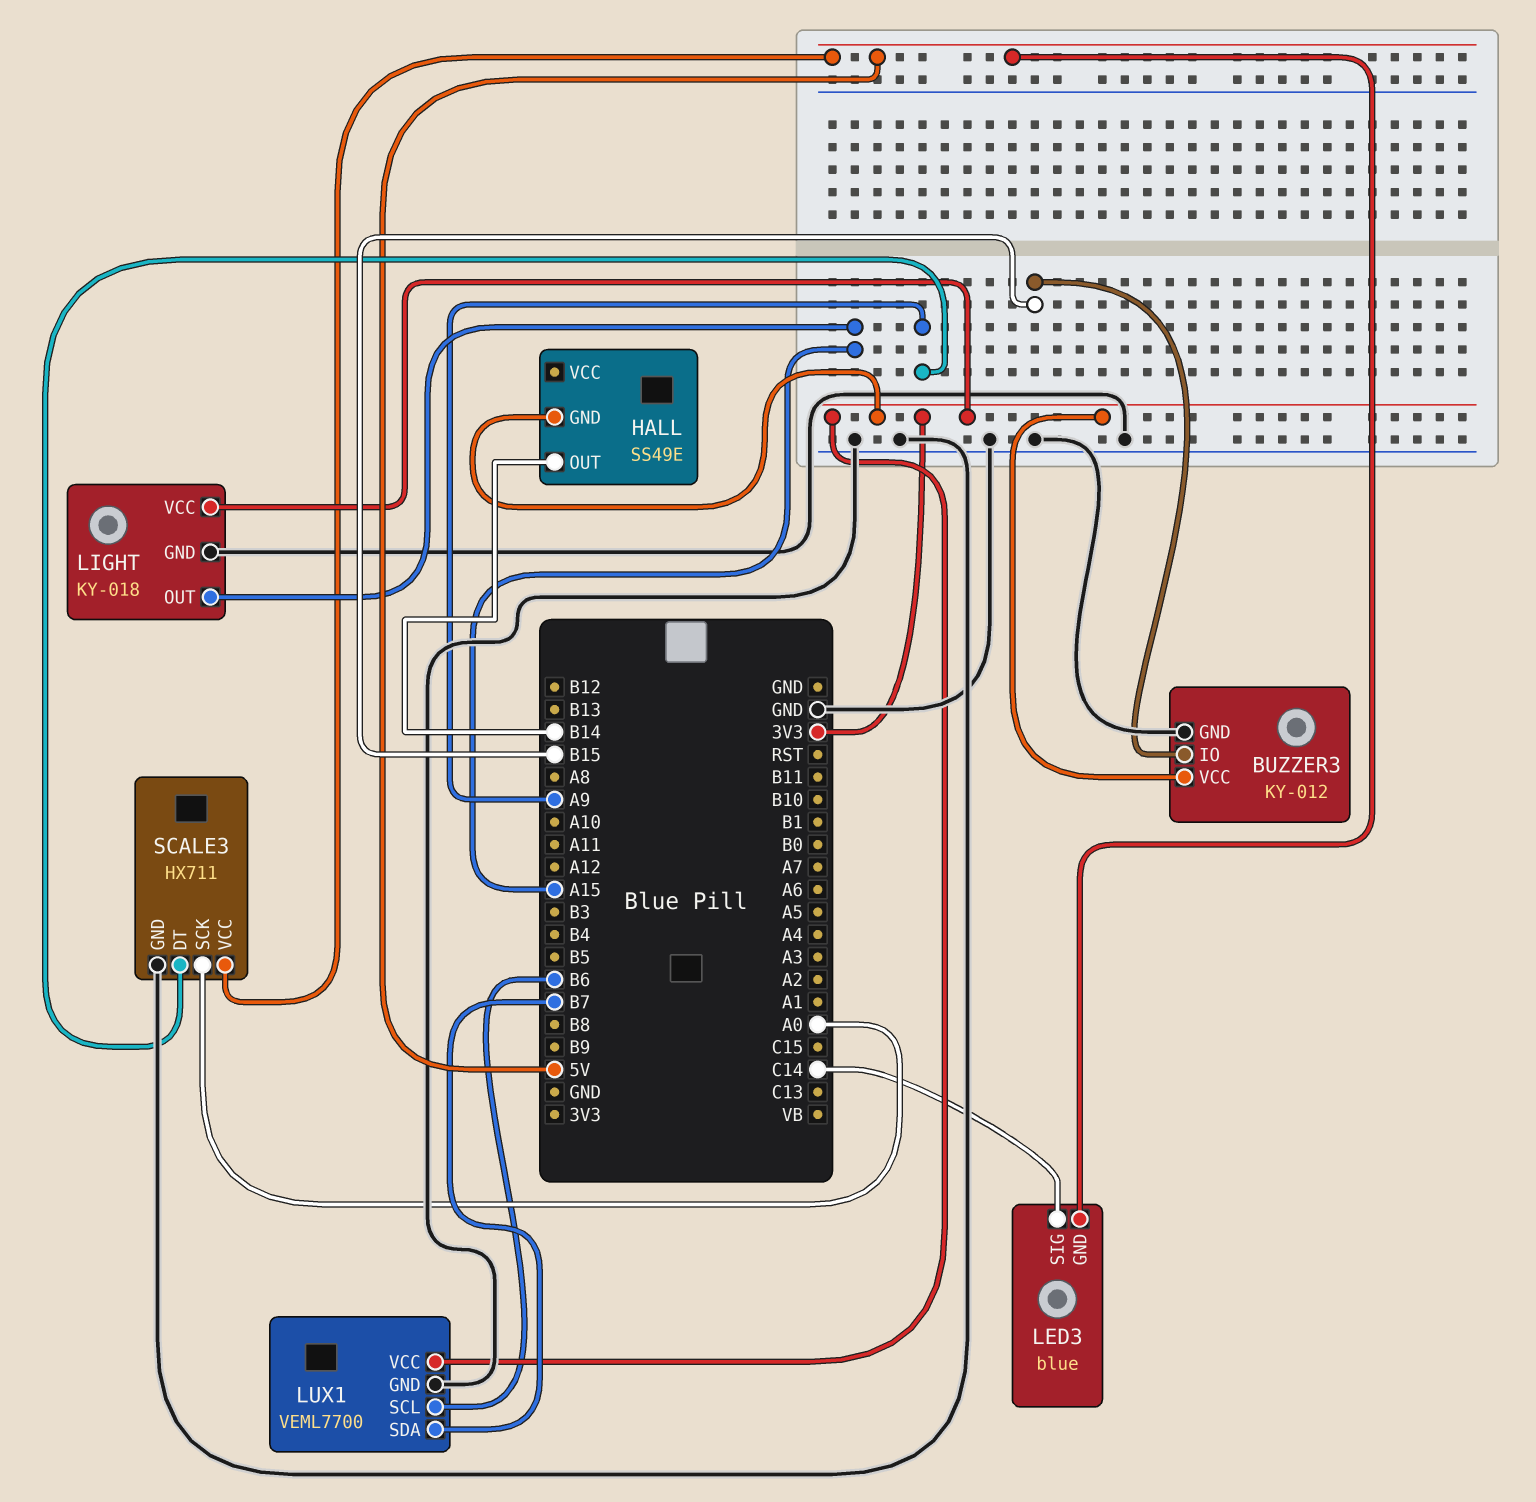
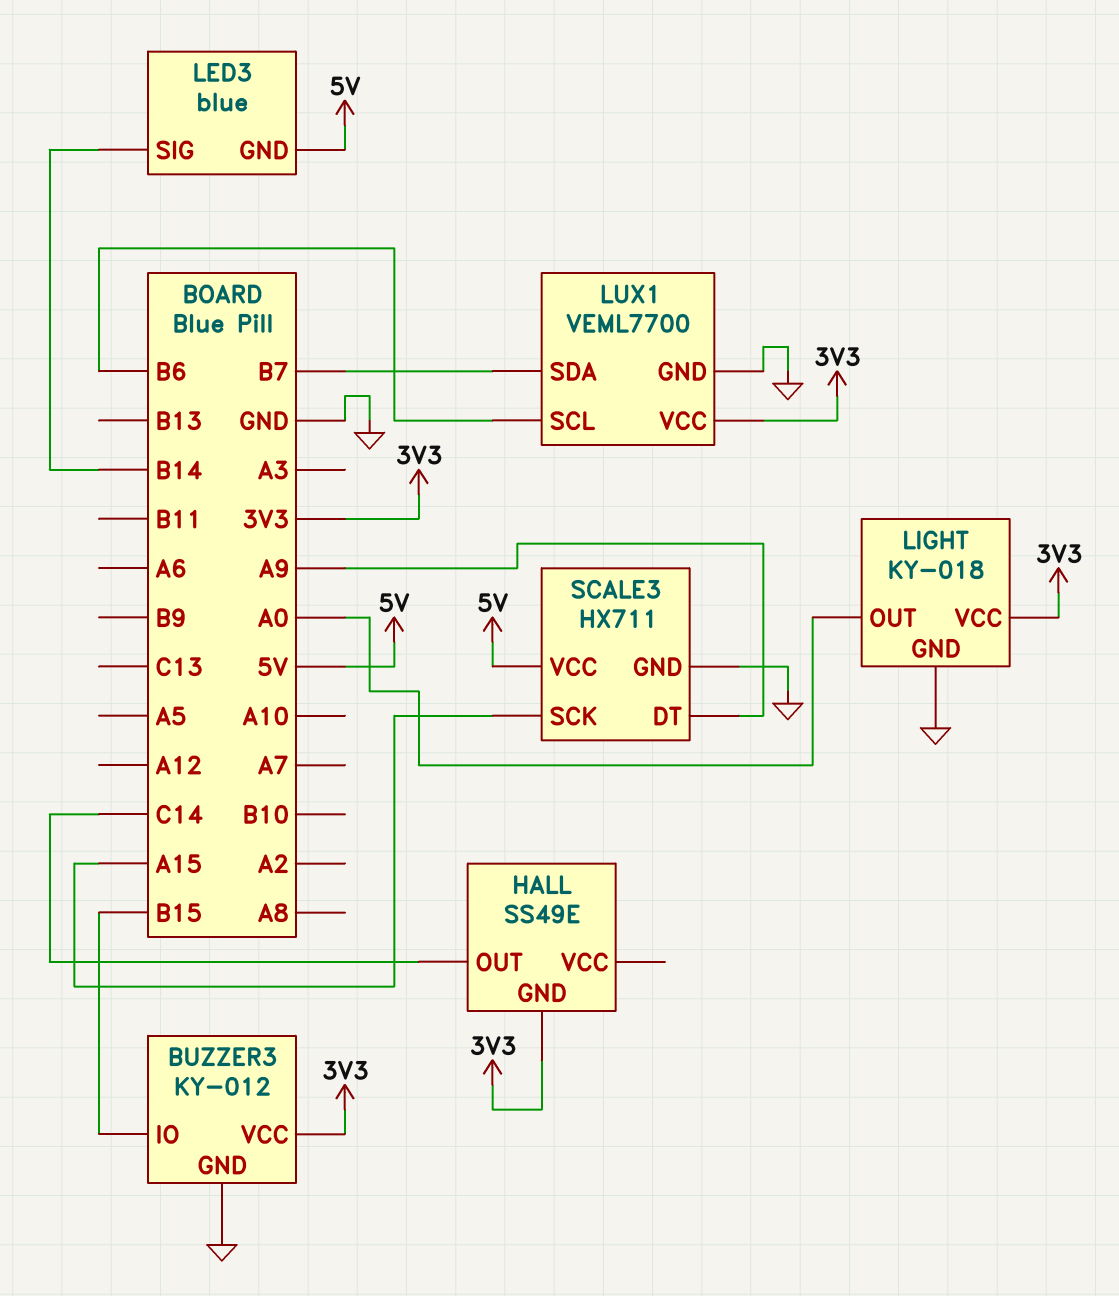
HALL pin OUT: B14 -> C14
LED3 pin SIG: C14 -> B14
LIGHT pin OUT: A15 -> A0
SCALE3 pin SCK: A0 -> A15

